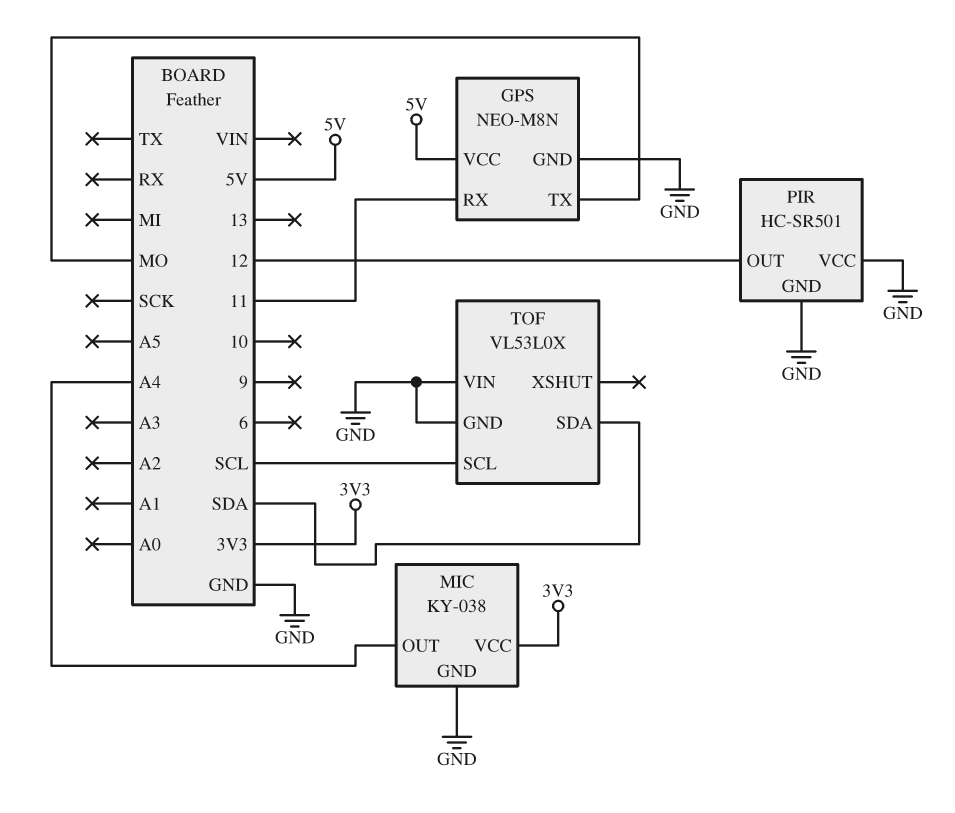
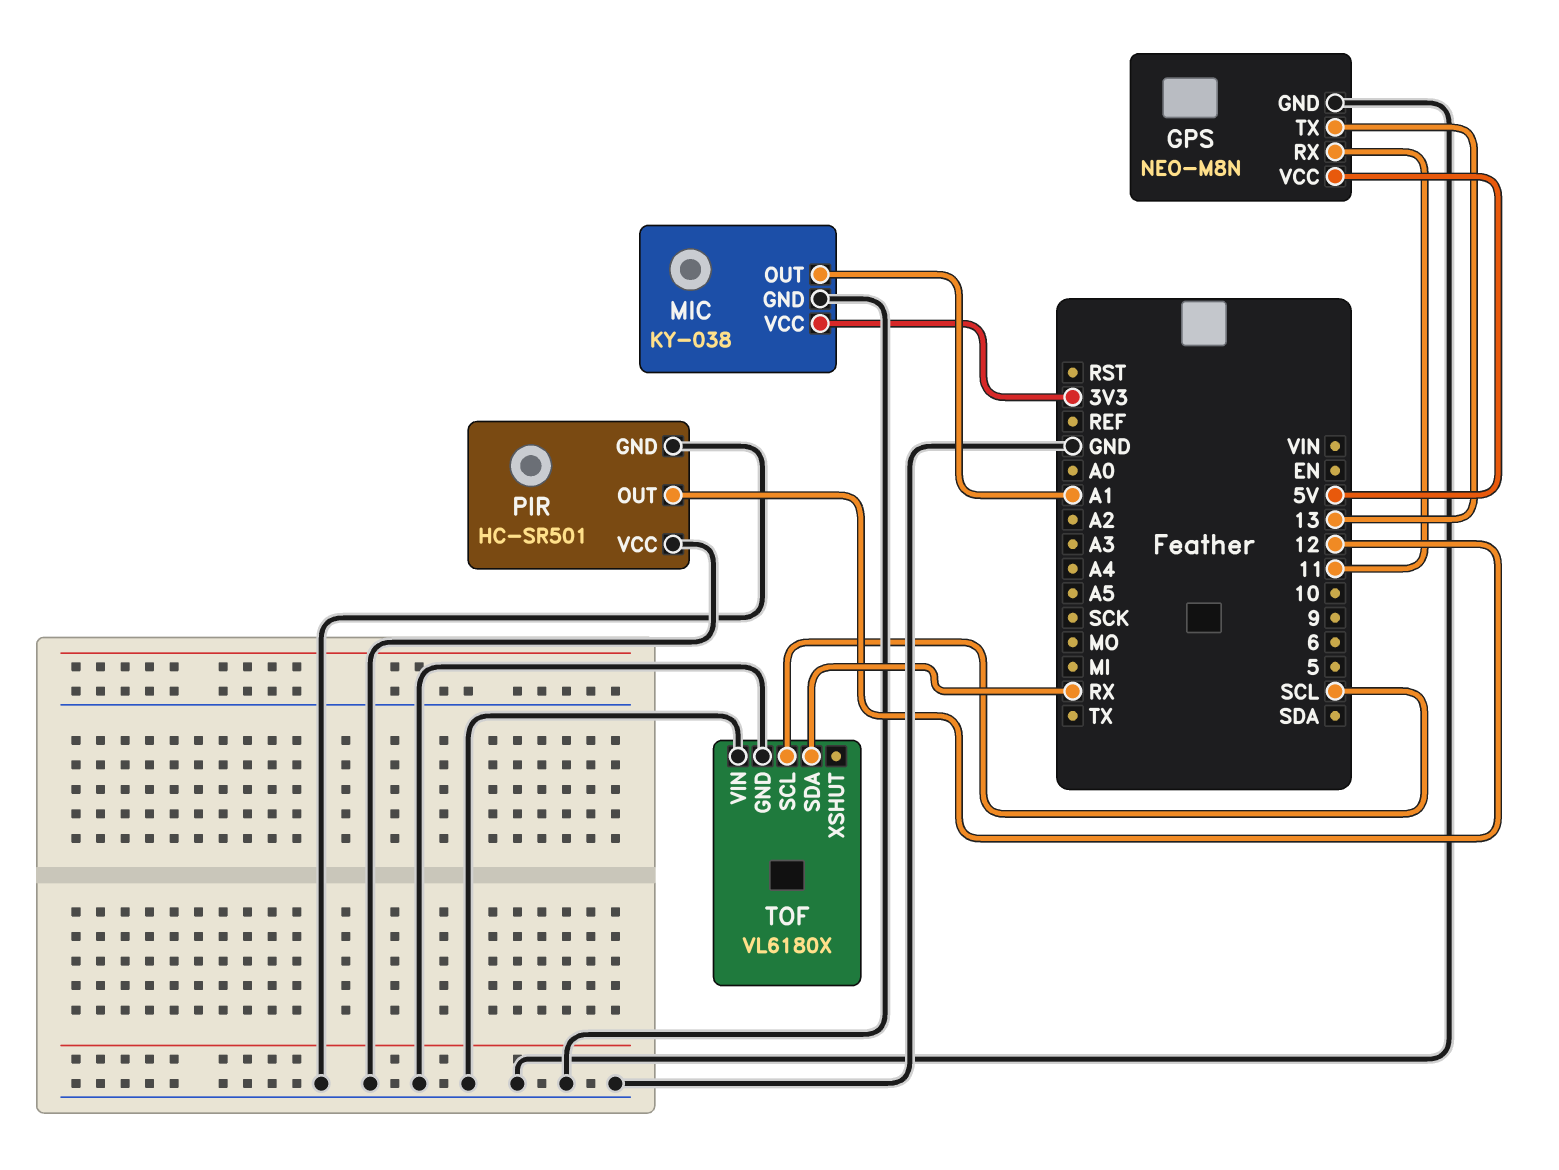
GPS pin TX: MO -> 13
MIC pin OUT: A4 -> A1
TOF: VL53L0X -> VL6180X
TOF pin SDA: SDA -> RX

